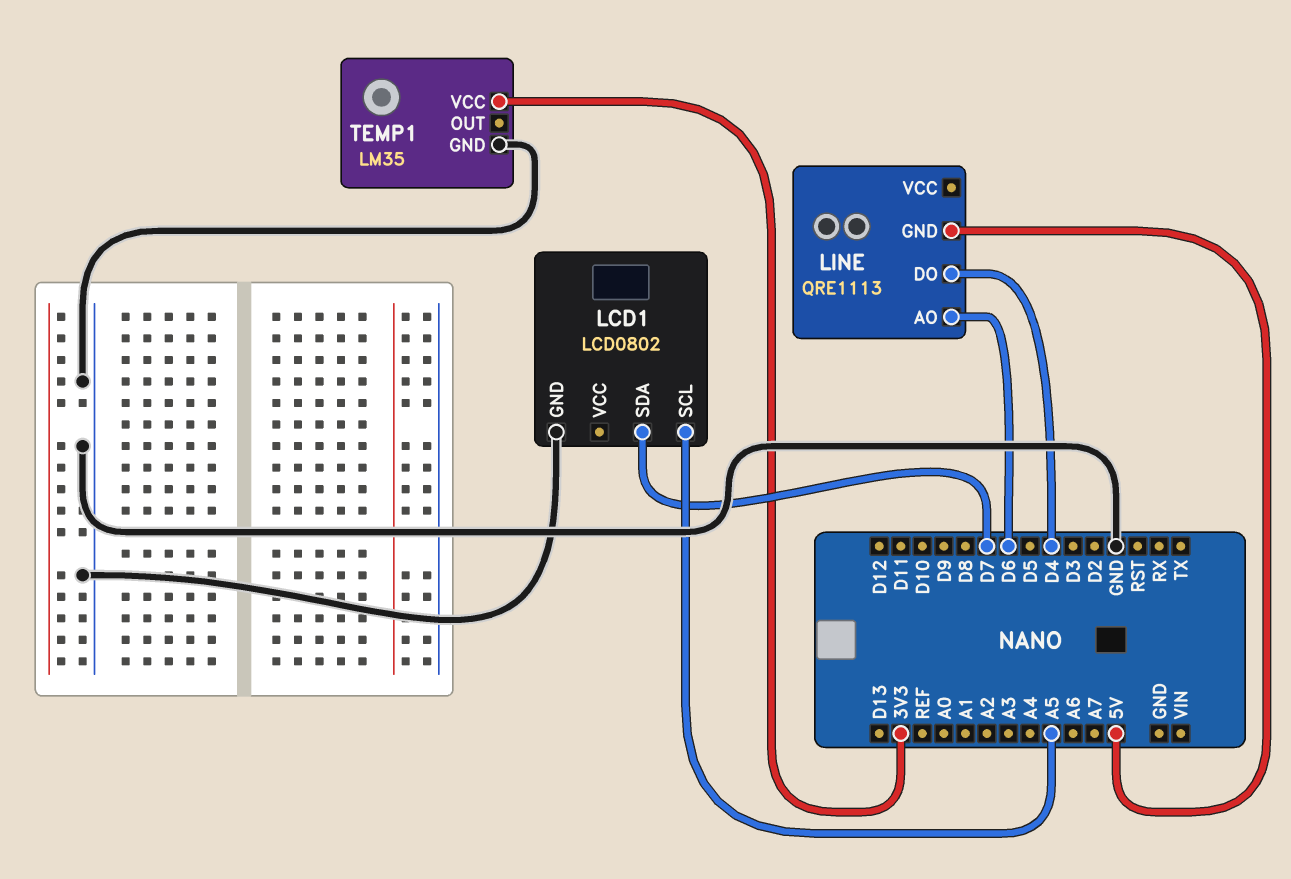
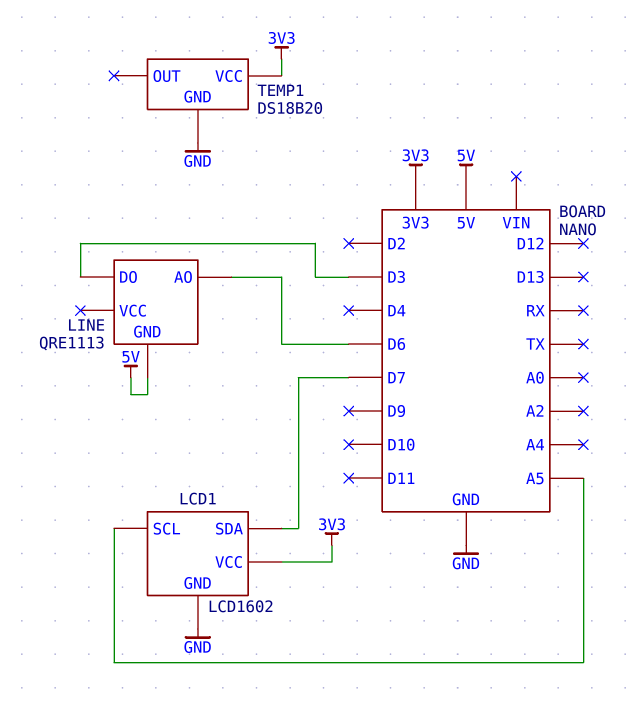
LCD1: LCD0802 -> LCD1602
LCD1 pin VCC: none -> 3V3
LINE pin DO: D4 -> D3
TEMP1: LM35 -> DS18B20

